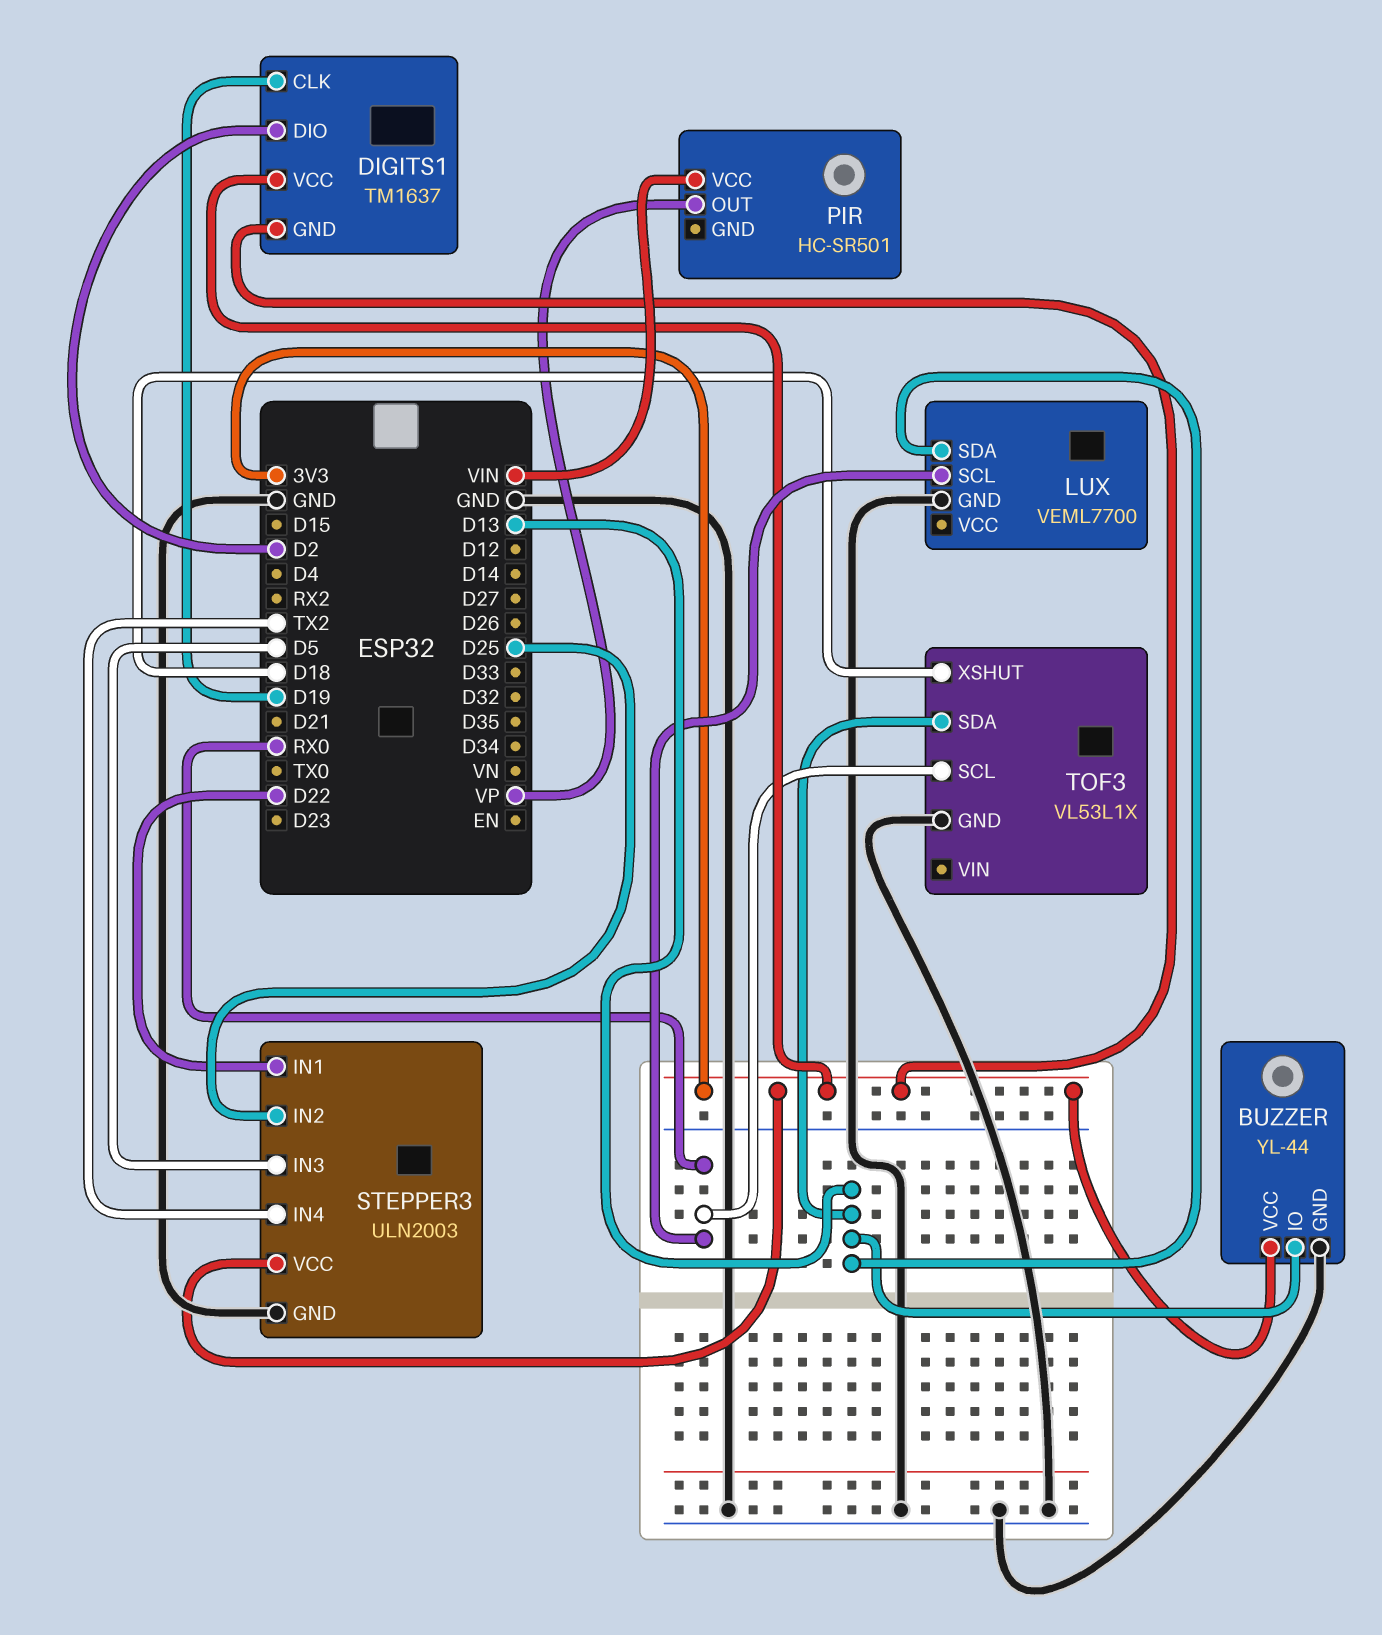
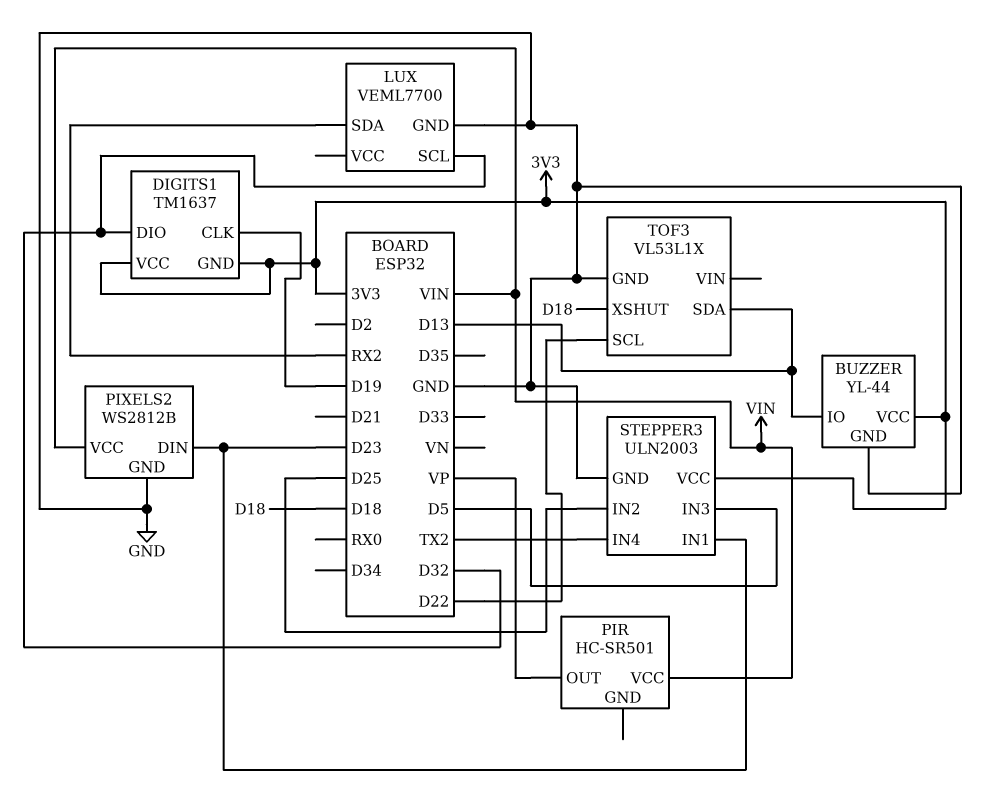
DIGITS1 pin DIO: D2 -> D32
LUX pin SCL: RX0 -> D32
LUX pin SDA: D13 -> RX2
PIXELS2: none -> WS2812B
PIXELS2 pin DIN: none -> D23
PIXELS2 pin GND: none -> GND
PIXELS2 pin VCC: none -> VIN
STEPPER3 pin IN1: D22 -> D23
TOF3 pin SCL: RX0 -> D22

